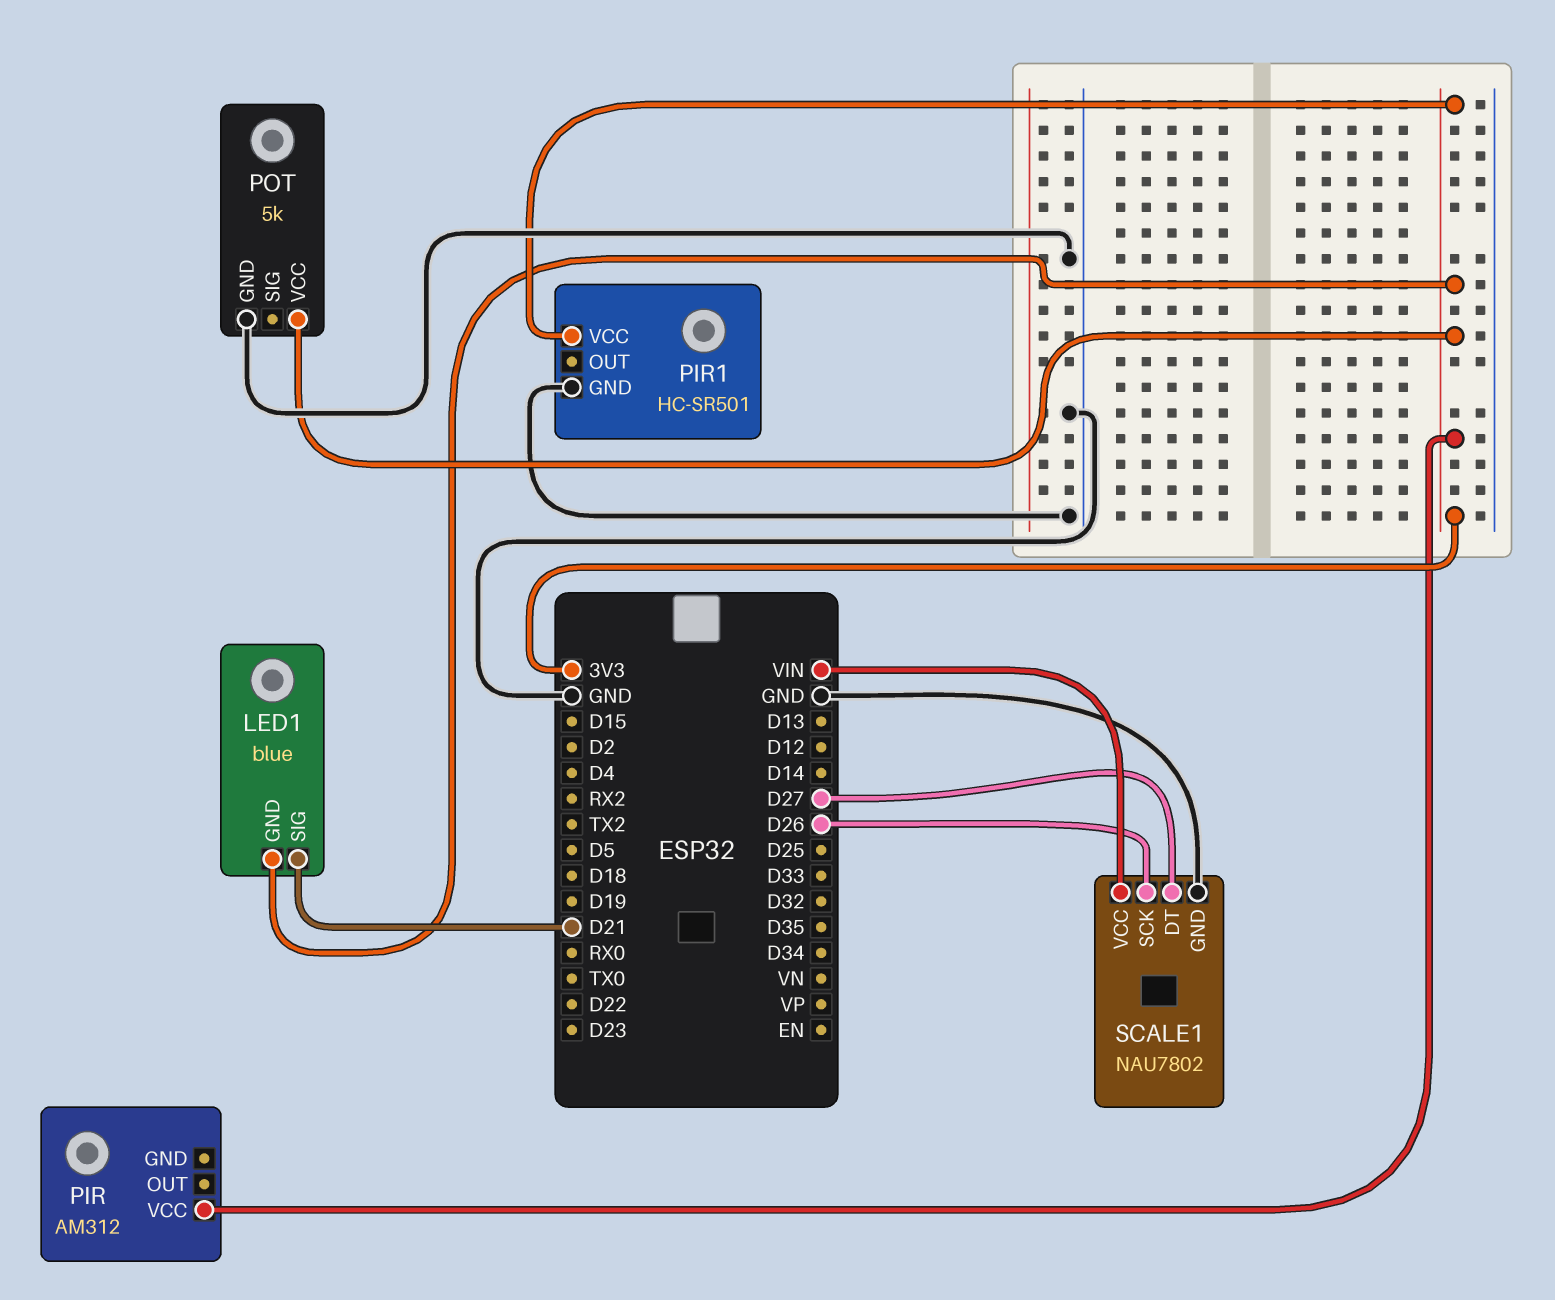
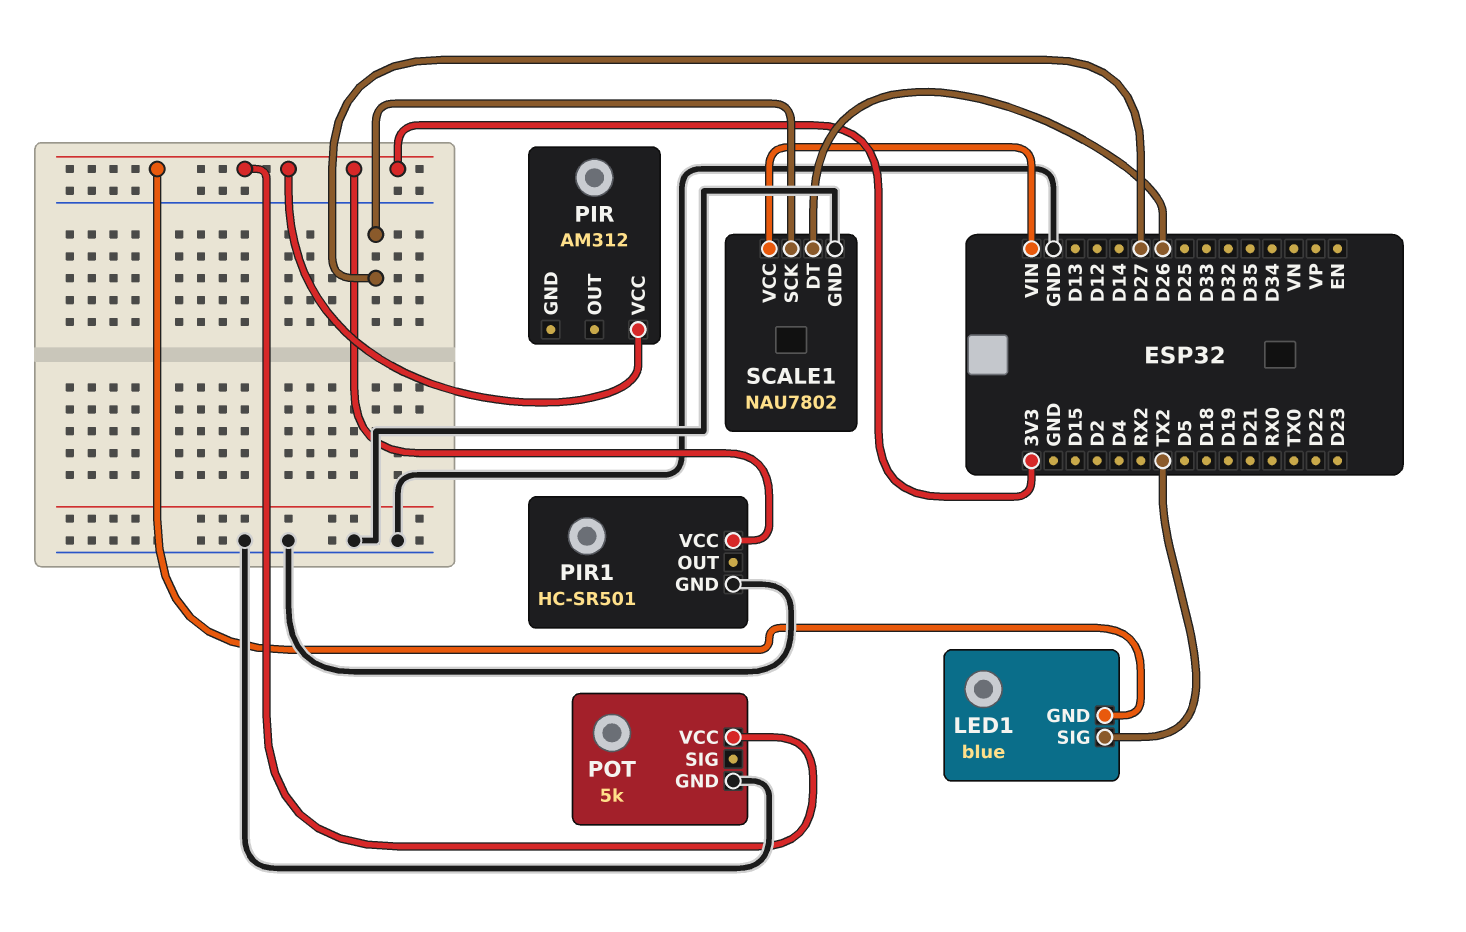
LED1 pin SIG: D21 -> TX2
SCALE1 pin DT: D27 -> D26
SCALE1 pin SCK: D26 -> D27

